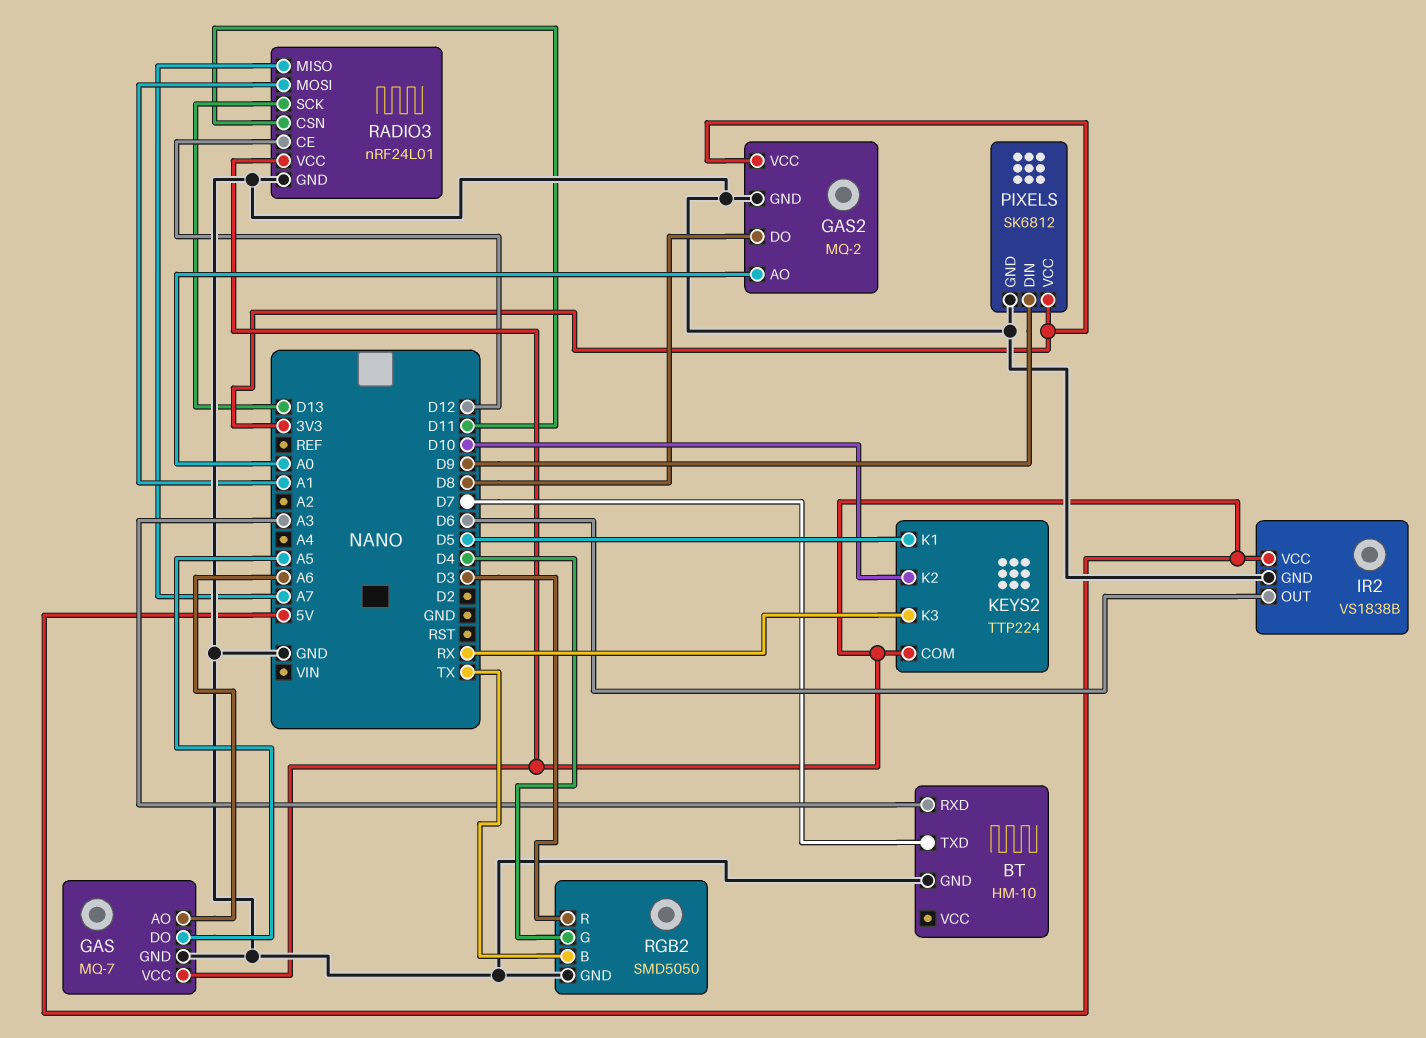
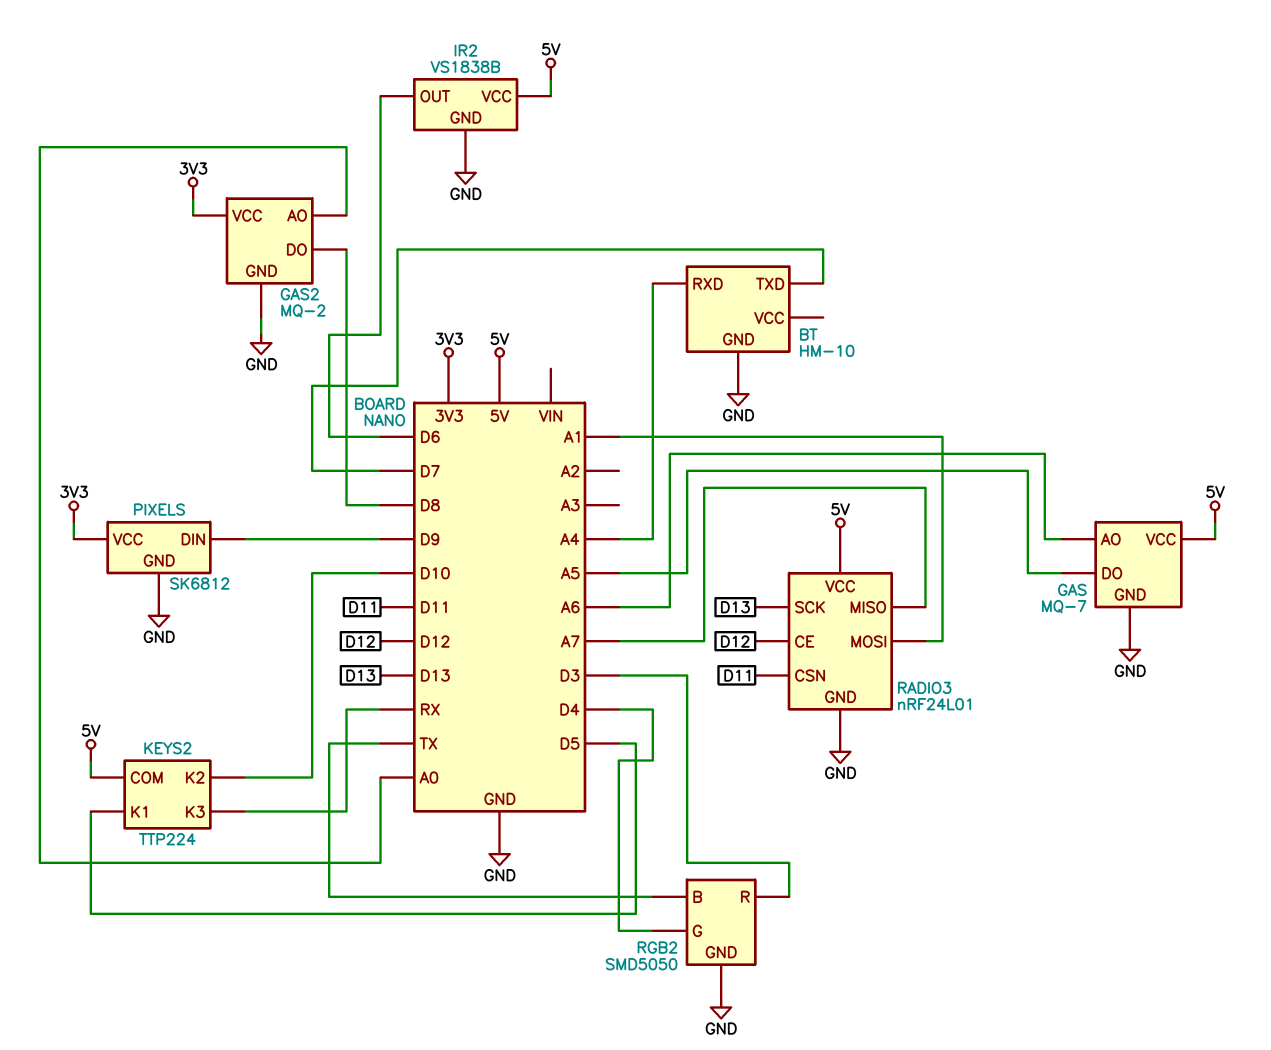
BT pin RXD: A3 -> A4

